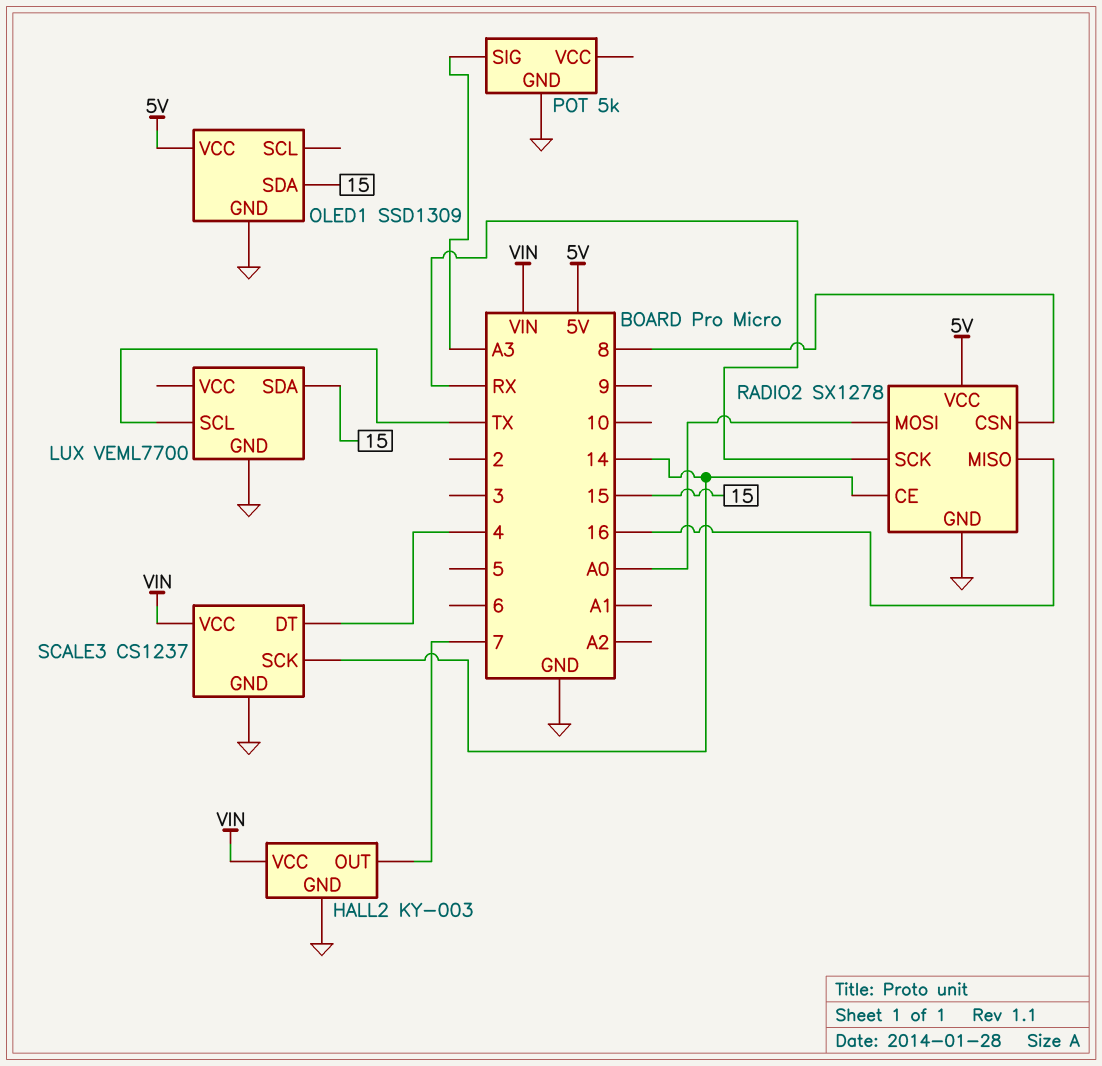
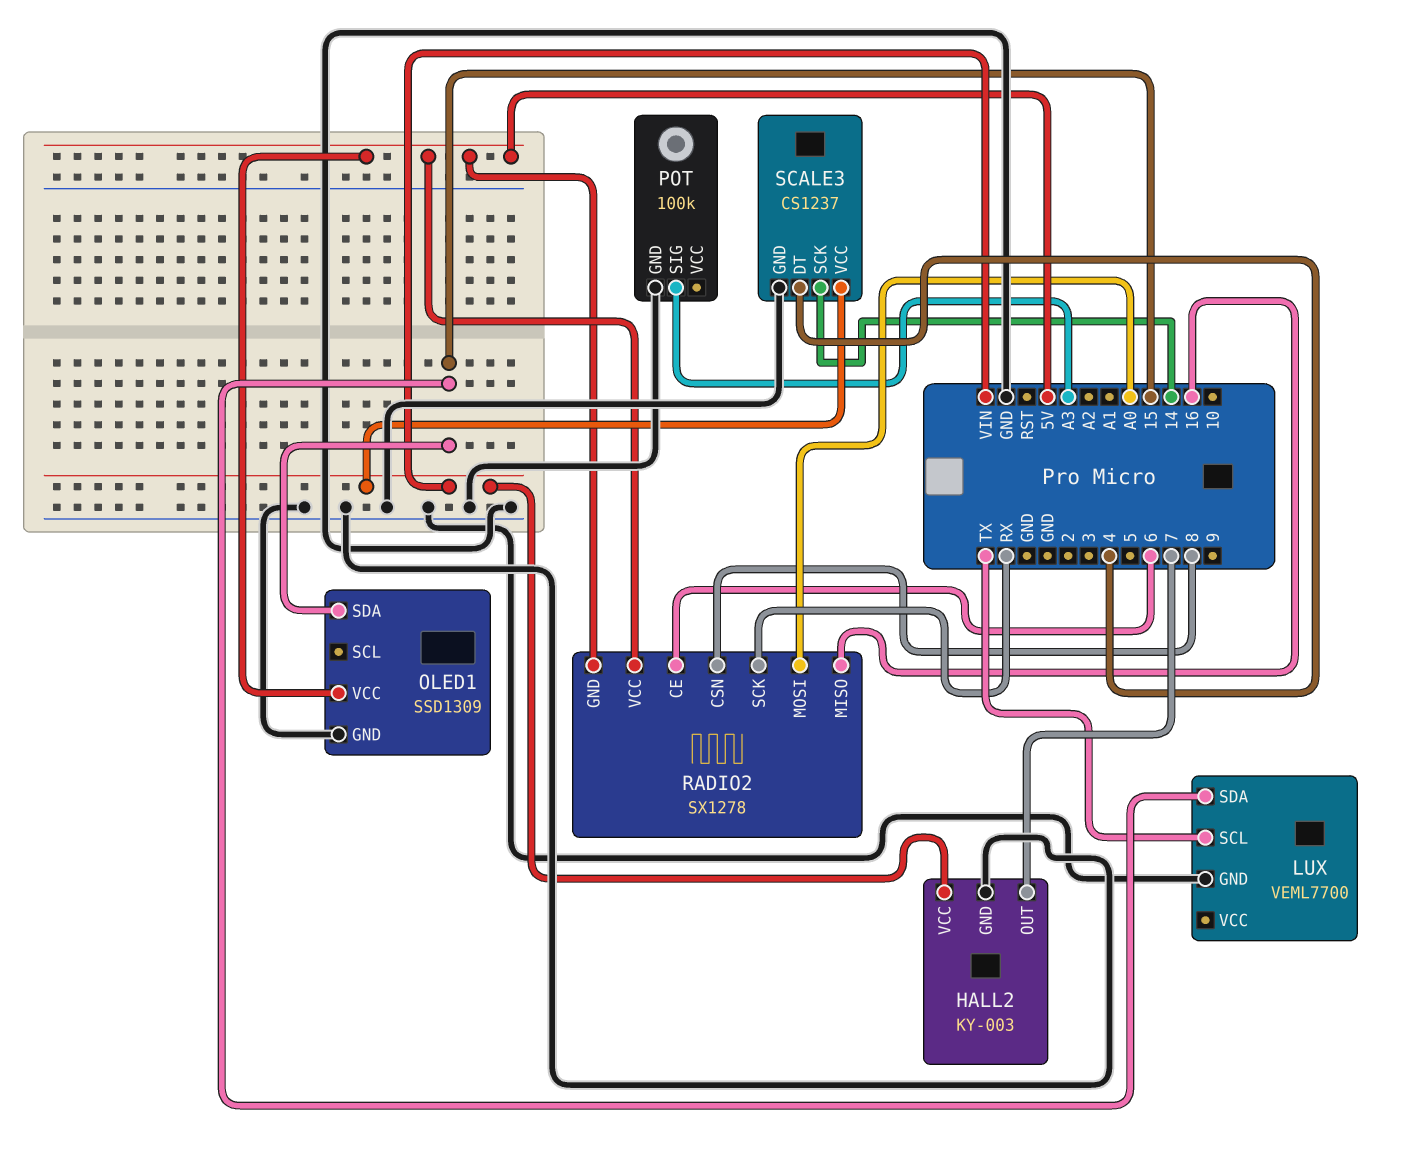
POT: 5k -> 100k
RADIO2 pin CE: 14 -> 6
RADIO2 pin GND: GND -> 5V

